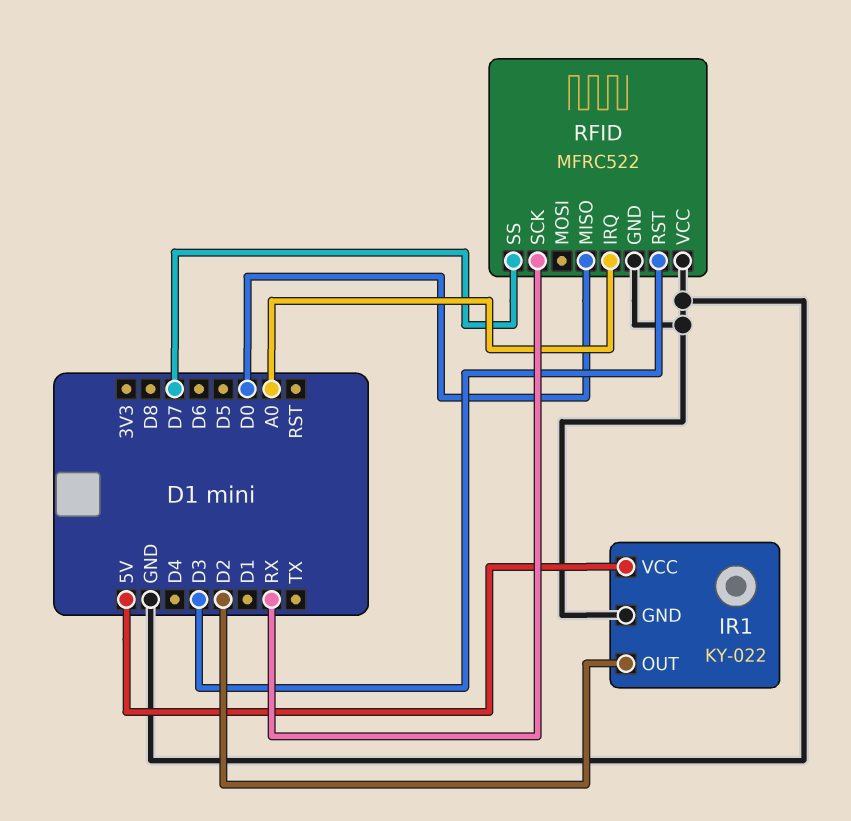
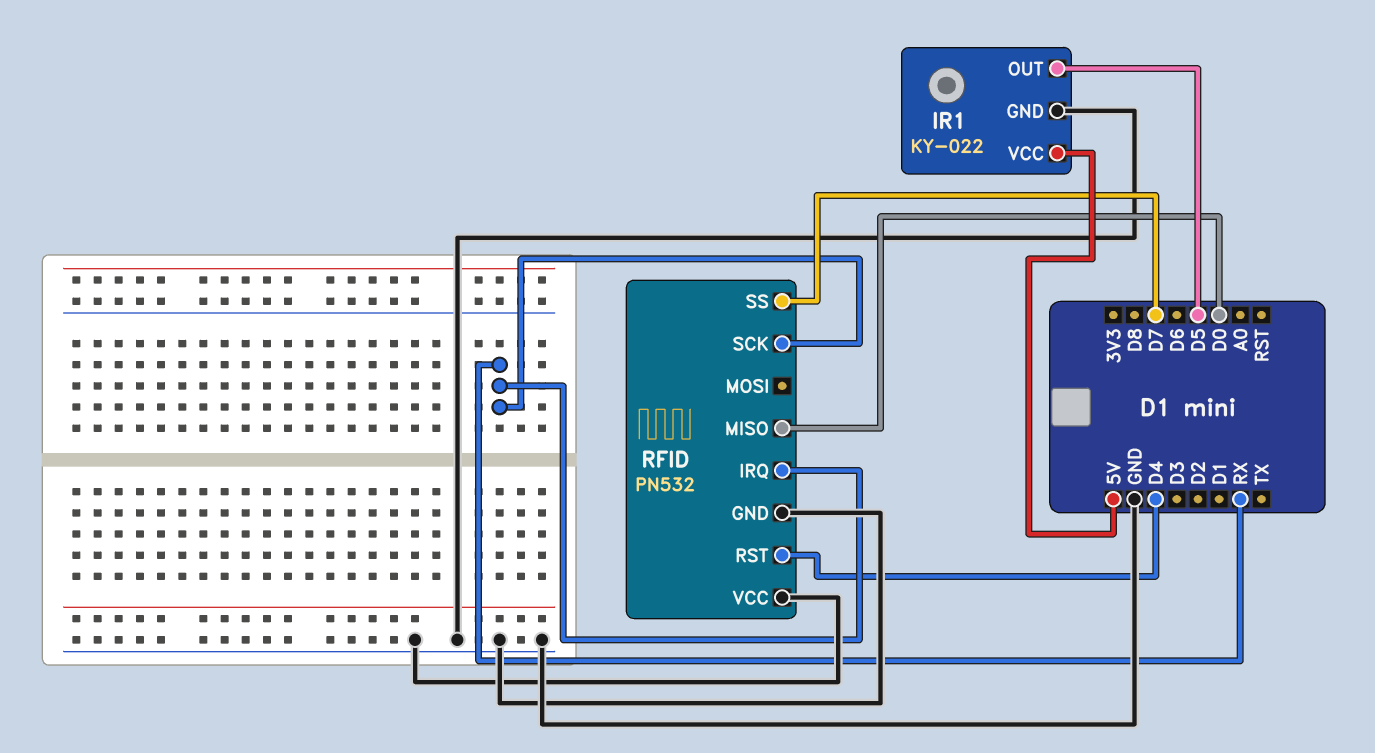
IR1 pin OUT: D2 -> D5
RFID: MFRC522 -> PN532
RFID pin IRQ: A0 -> RX
RFID pin RST: D3 -> D4

